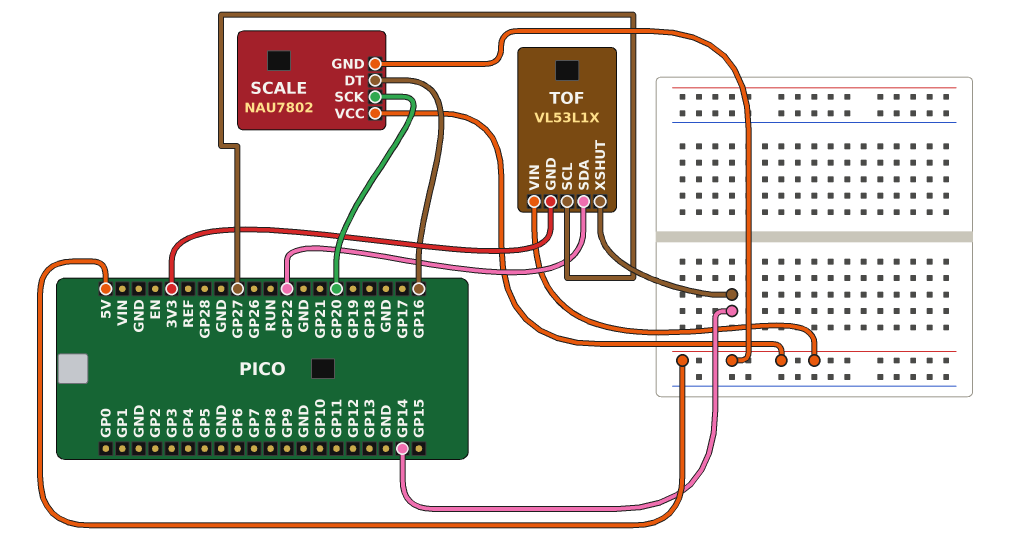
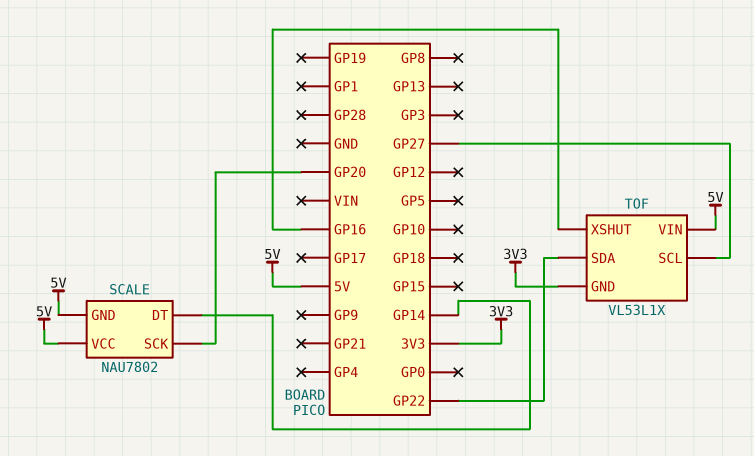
SCALE pin DT: GP16 -> GP14
TOF pin XSHUT: GP14 -> GP16

